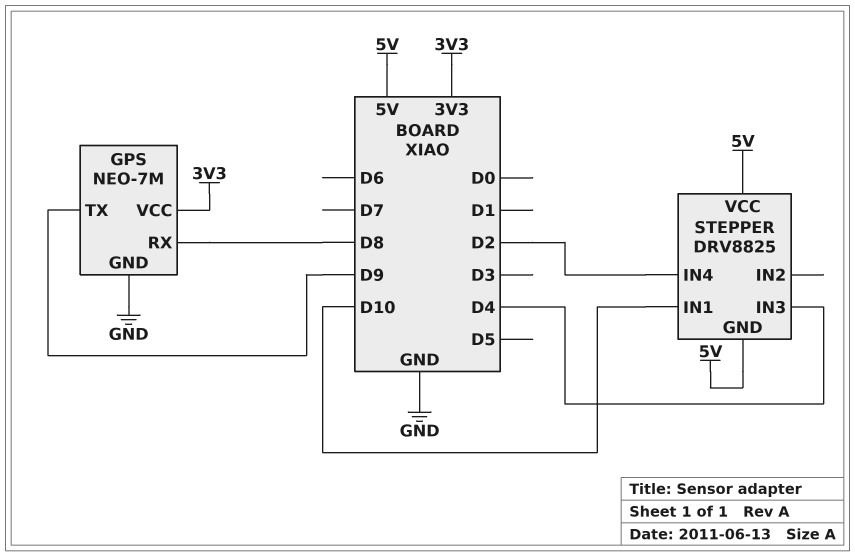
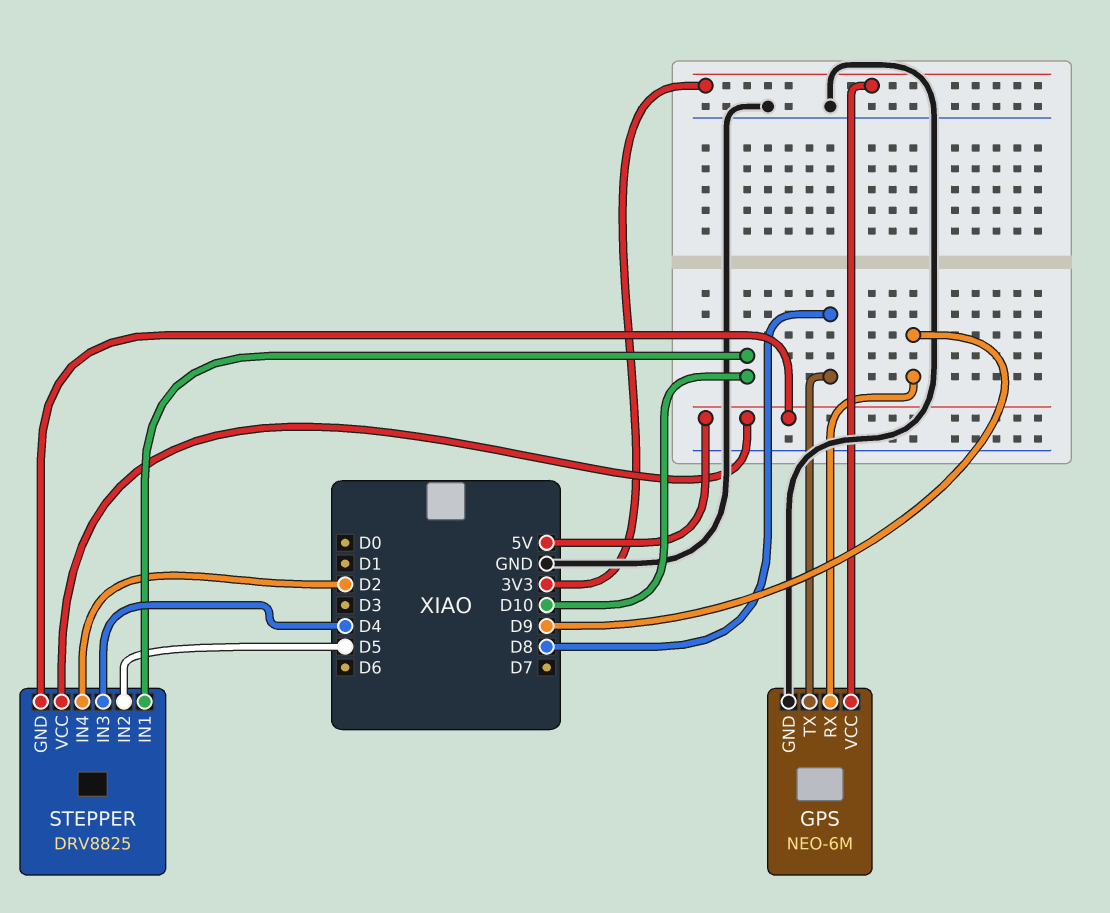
GPS: NEO-7M -> NEO-6M
GPS pin RX: D8 -> D9
GPS pin TX: D9 -> D8
STEPPER pin IN2: none -> D5

